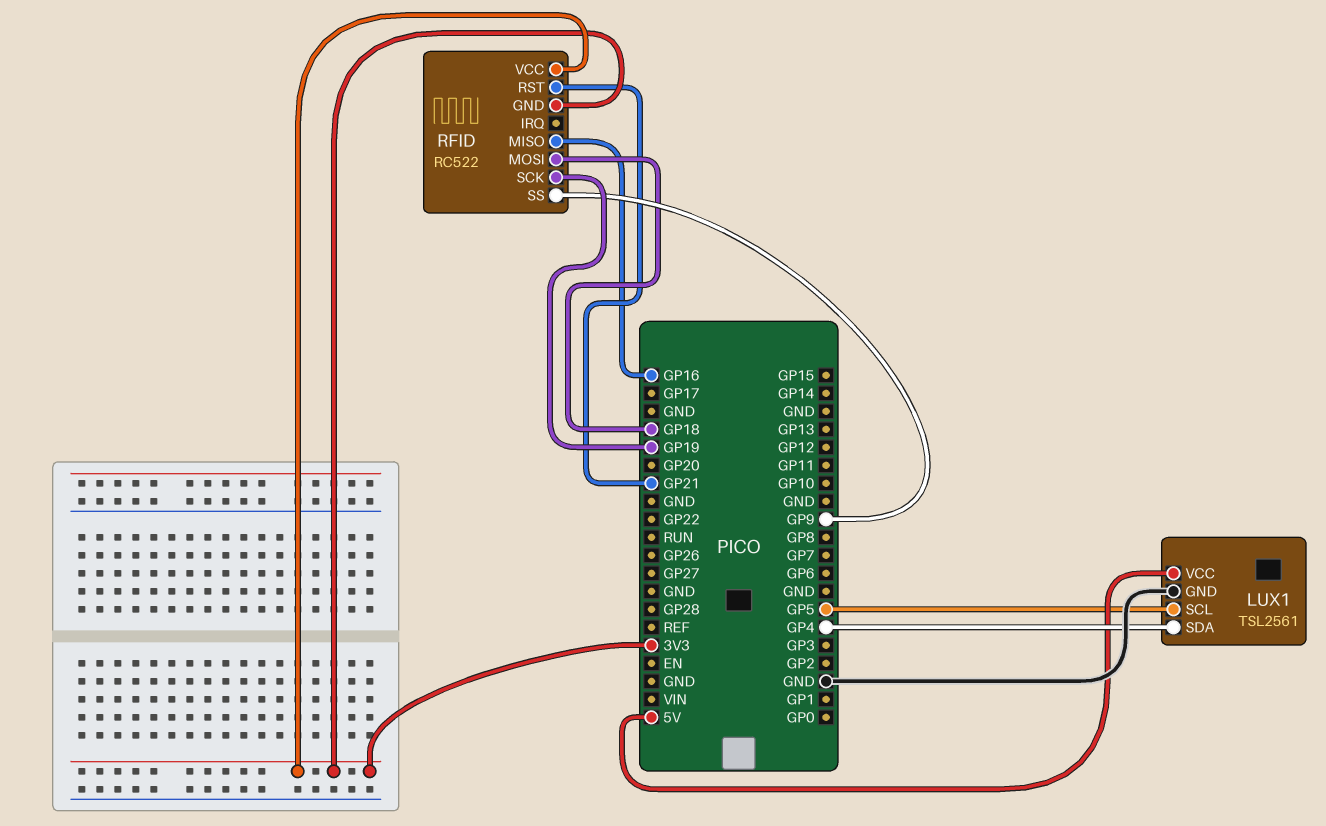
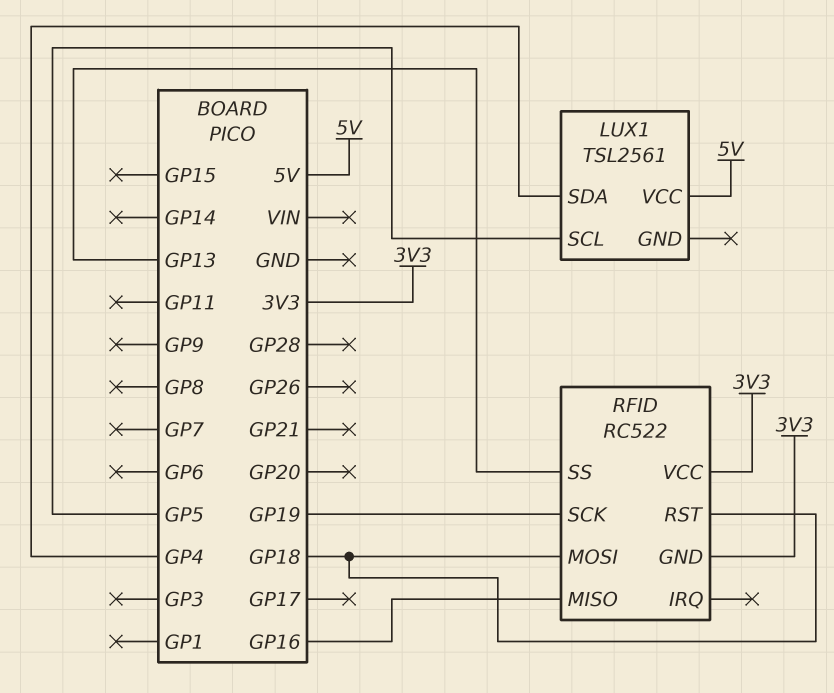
LUX1 pin GND: GND -> none
RFID pin RST: GP21 -> GP18
RFID pin SS: GP9 -> GP13

